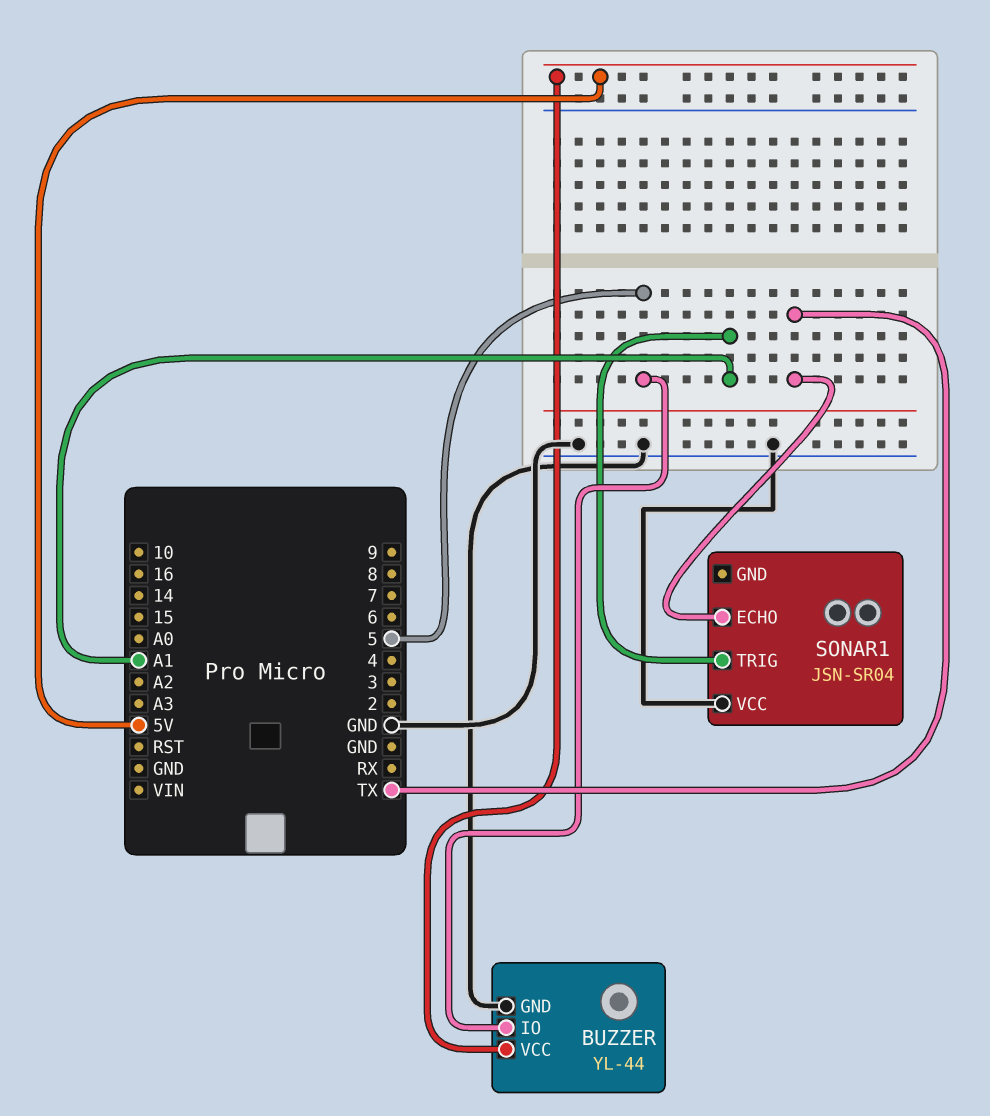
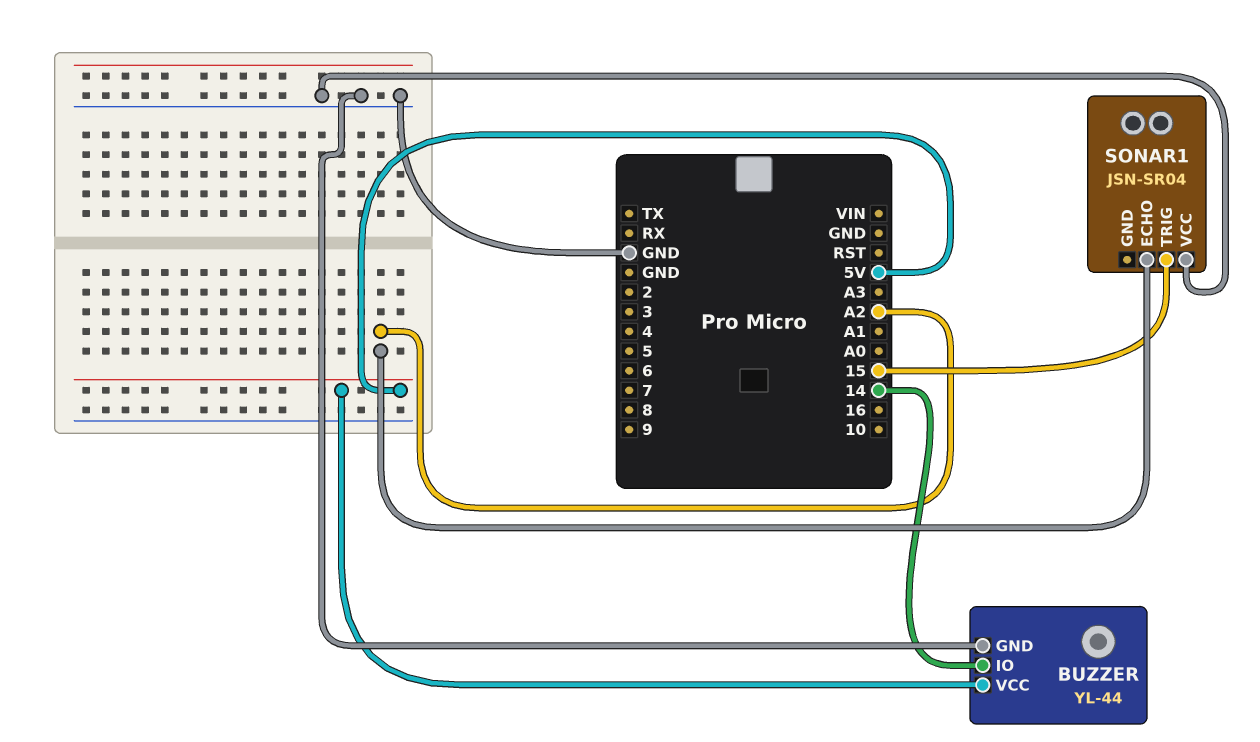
BUZZER pin IO: 5 -> 14
SONAR1 pin ECHO: TX -> A2
SONAR1 pin TRIG: A1 -> 15

